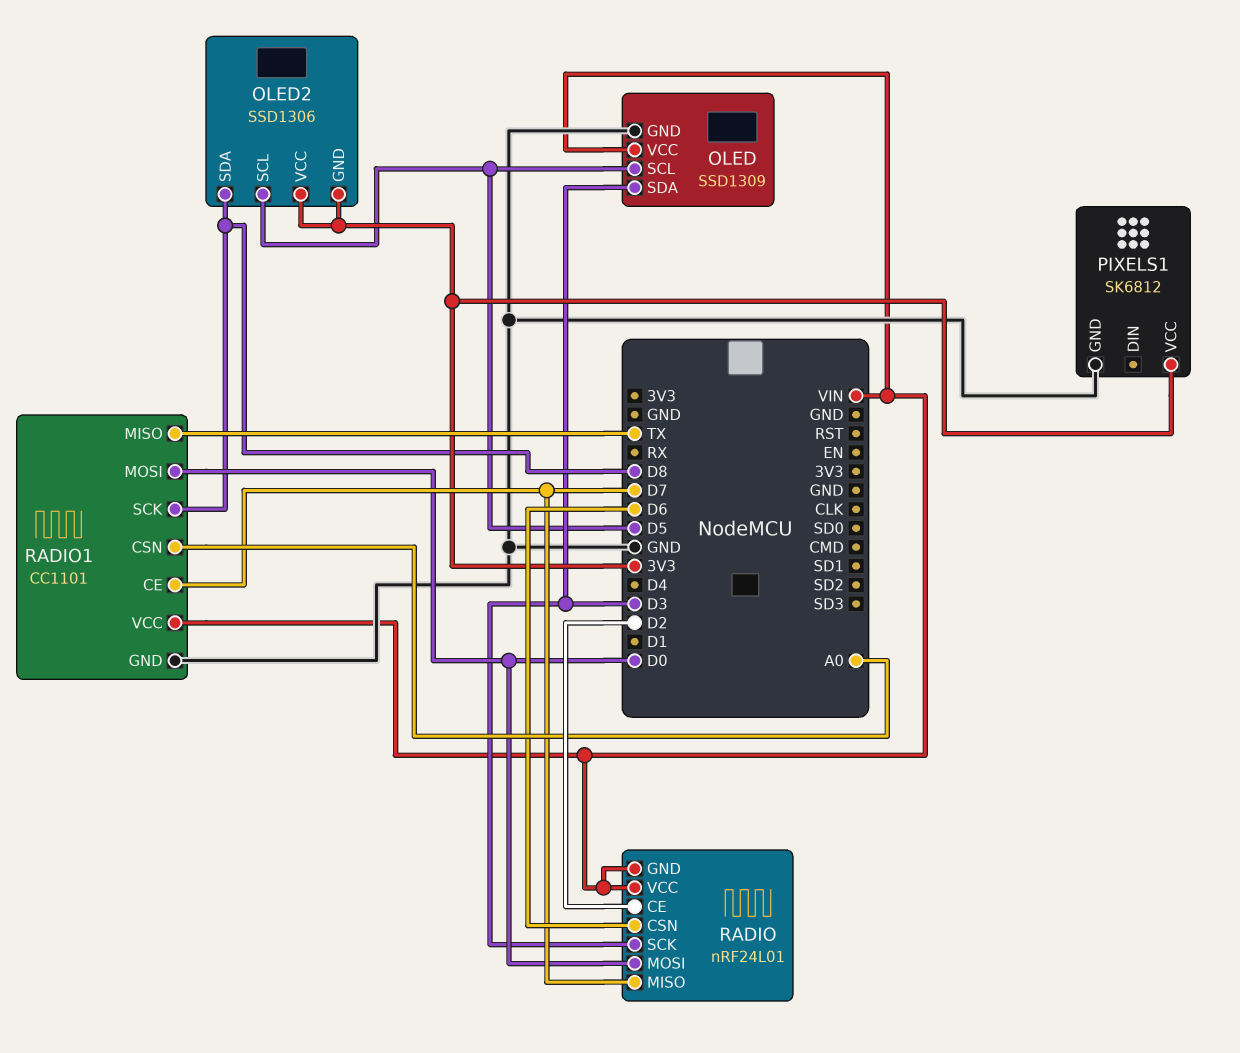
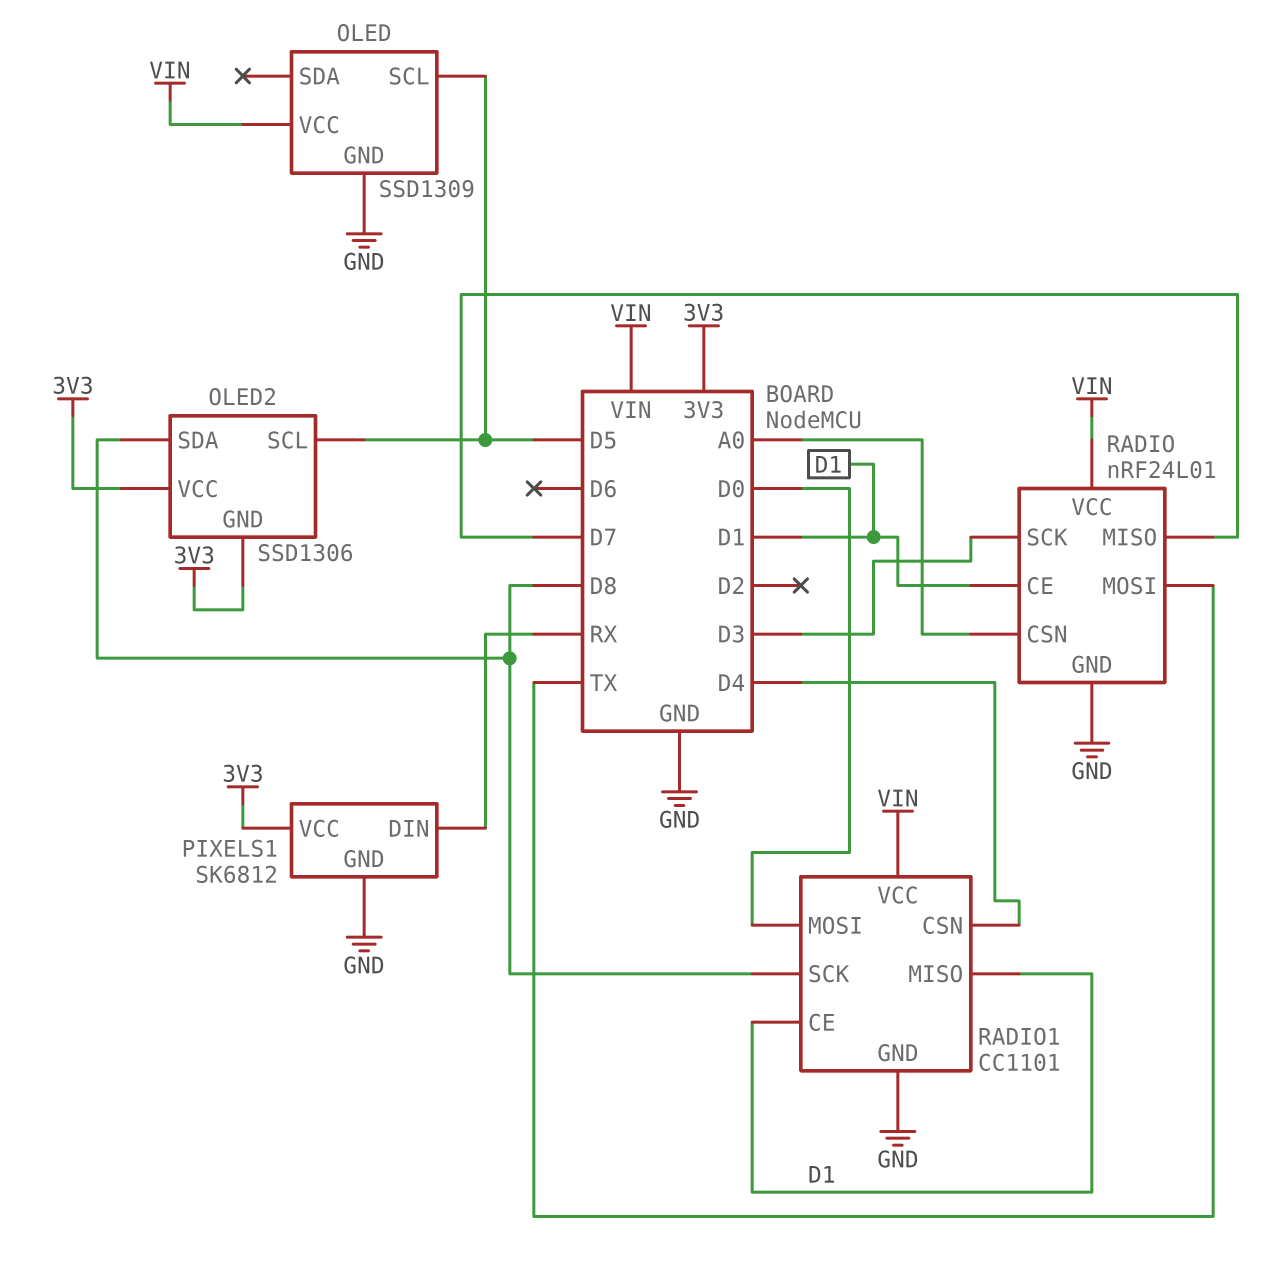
OLED pin SDA: D3 -> none
PIXELS1 pin DIN: none -> RX
RADIO pin CE: D2 -> D1
RADIO pin CSN: D6 -> A0
RADIO pin GND: VIN -> GND
RADIO pin MOSI: D0 -> TX
RADIO1 pin CE: D7 -> D1
RADIO1 pin CSN: A0 -> D4
RADIO1 pin MISO: TX -> D1

